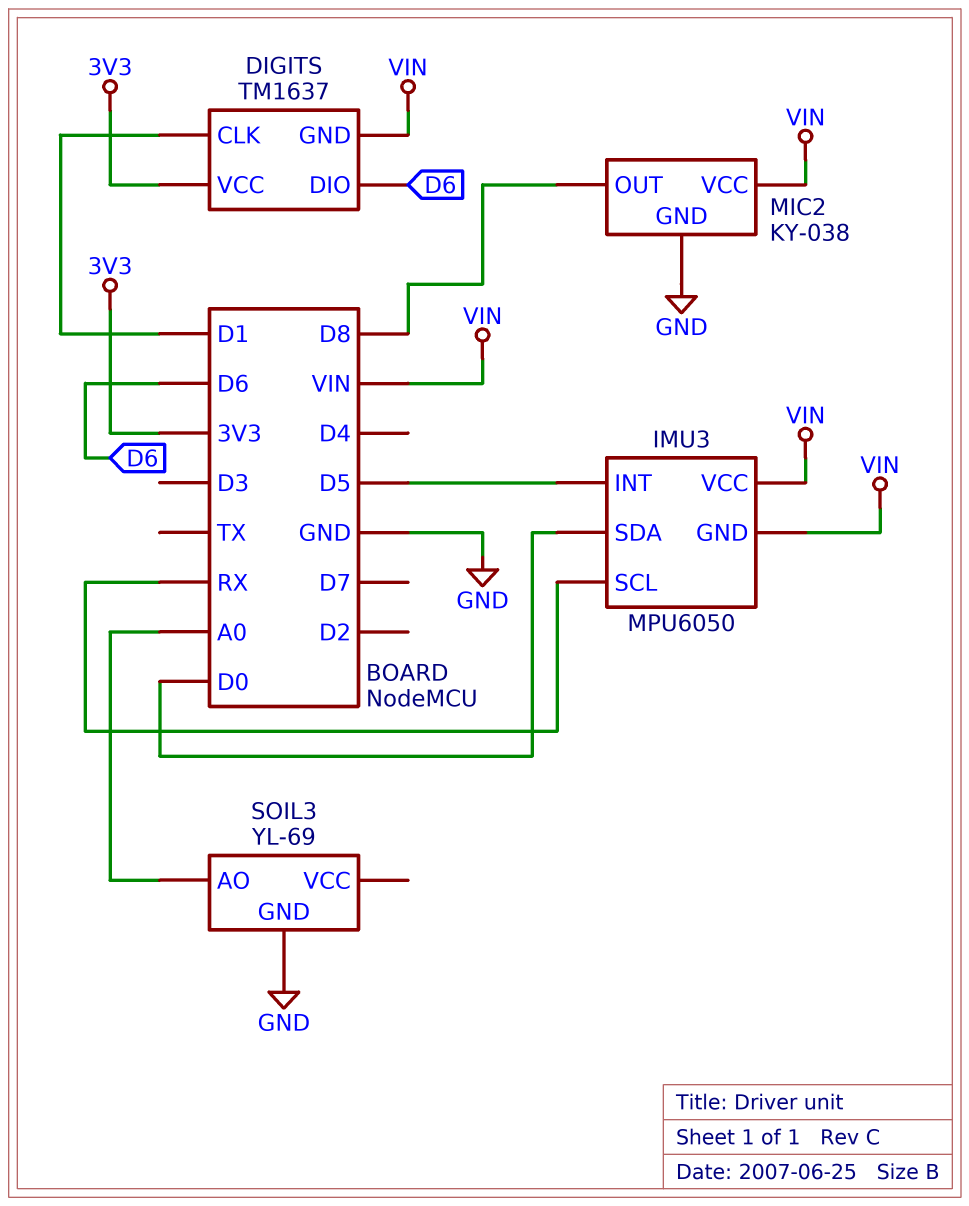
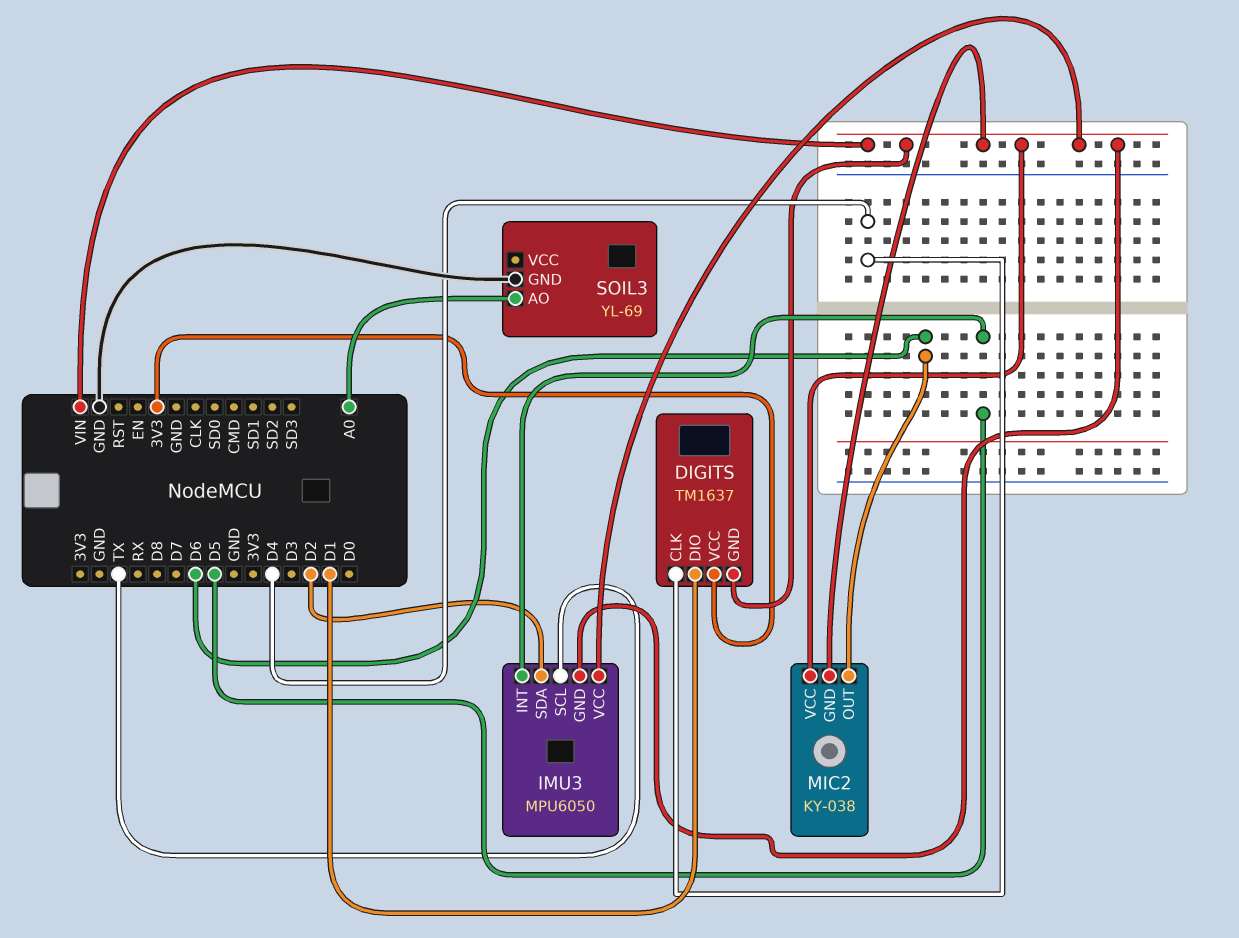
DIGITS pin CLK: D1 -> D4
DIGITS pin DIO: D6 -> D1
IMU3 pin SCL: RX -> TX
IMU3 pin SDA: D0 -> D2
MIC2 pin GND: GND -> VIN
MIC2 pin OUT: D8 -> D6

